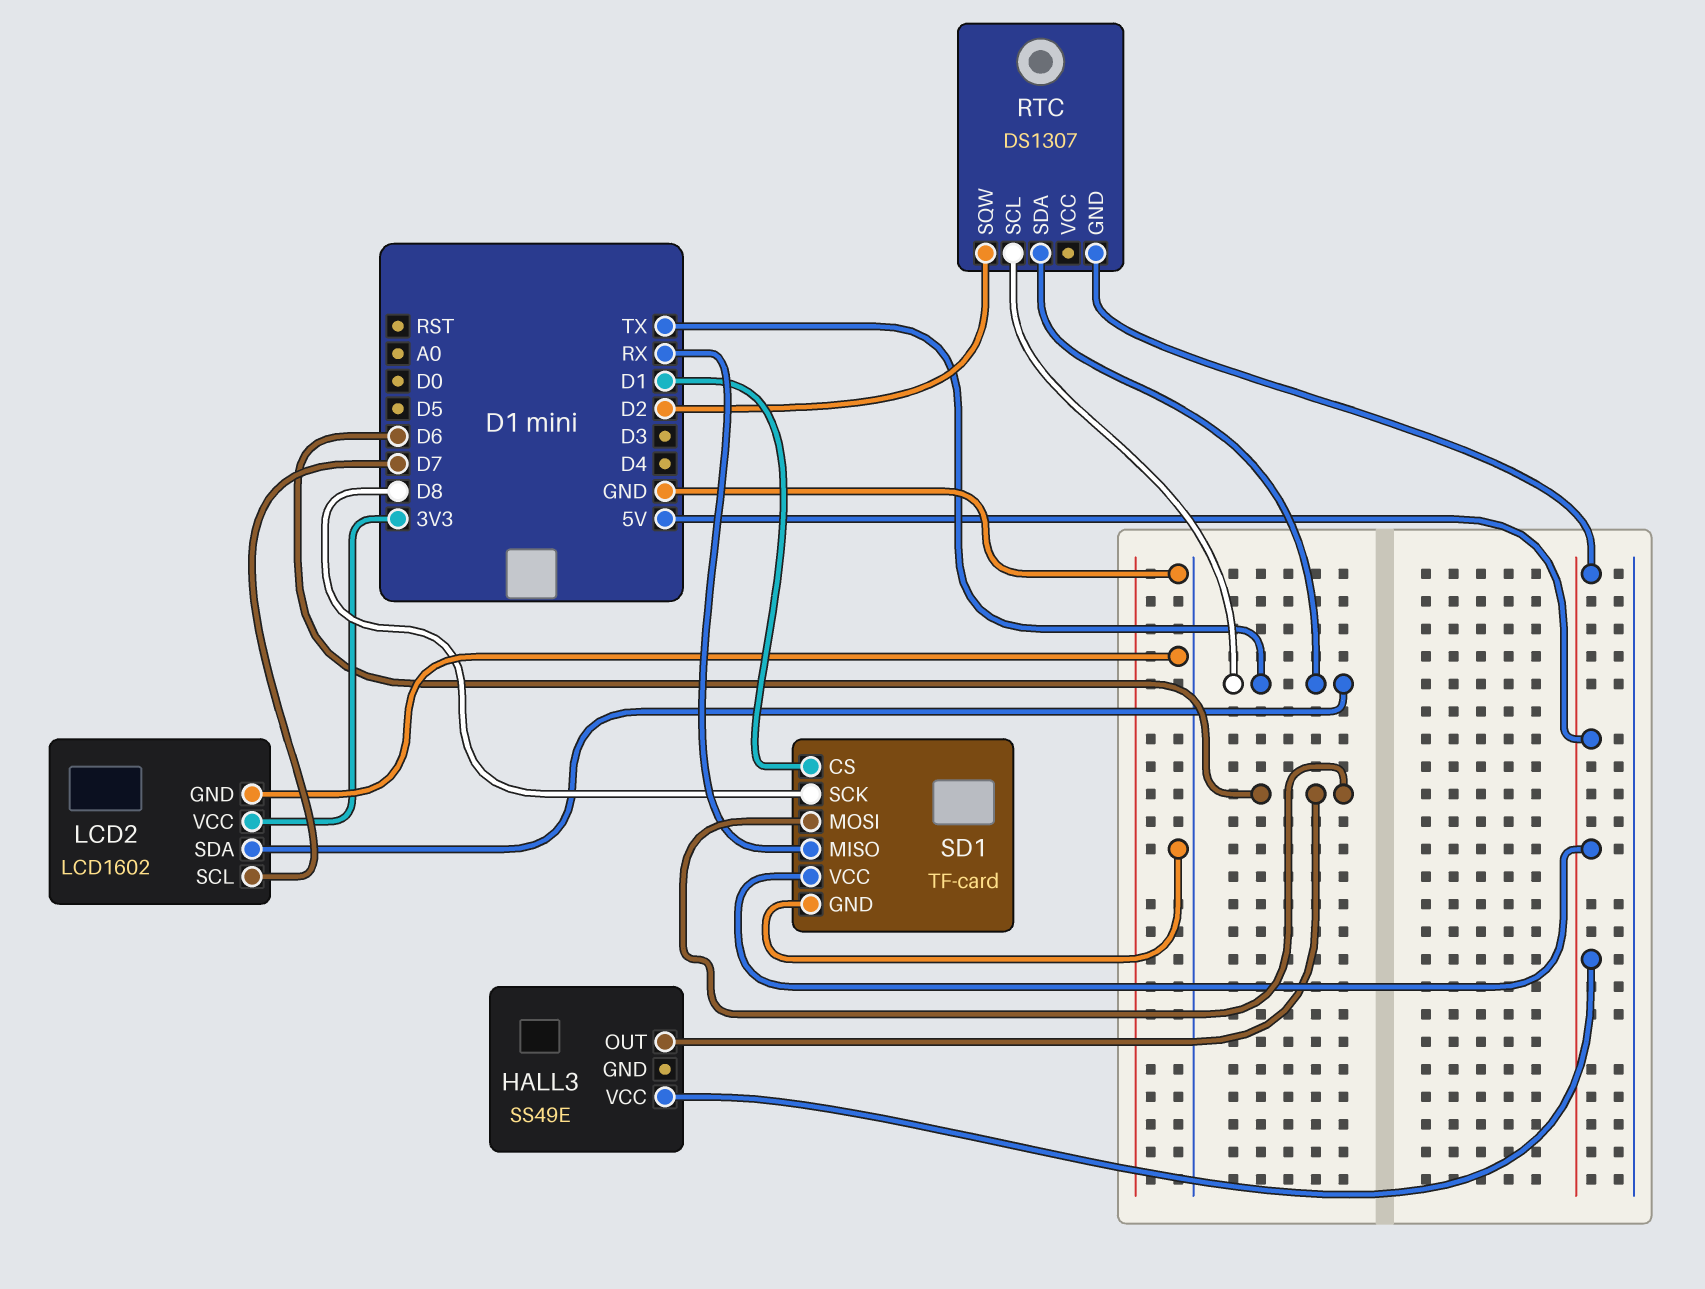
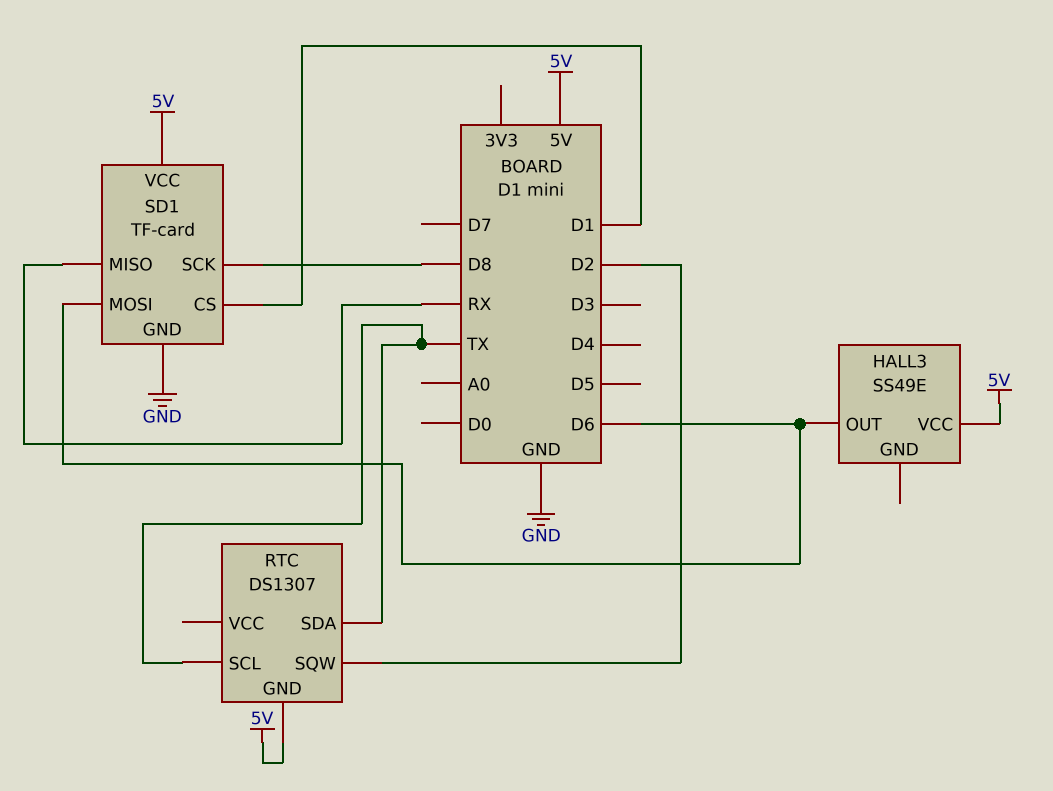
LCD2: LCD1602 -> none
LCD2 pin GND: GND -> none
LCD2 pin SCL: D7 -> none
LCD2 pin SDA: TX -> none
LCD2 pin VCC: 3V3 -> none

